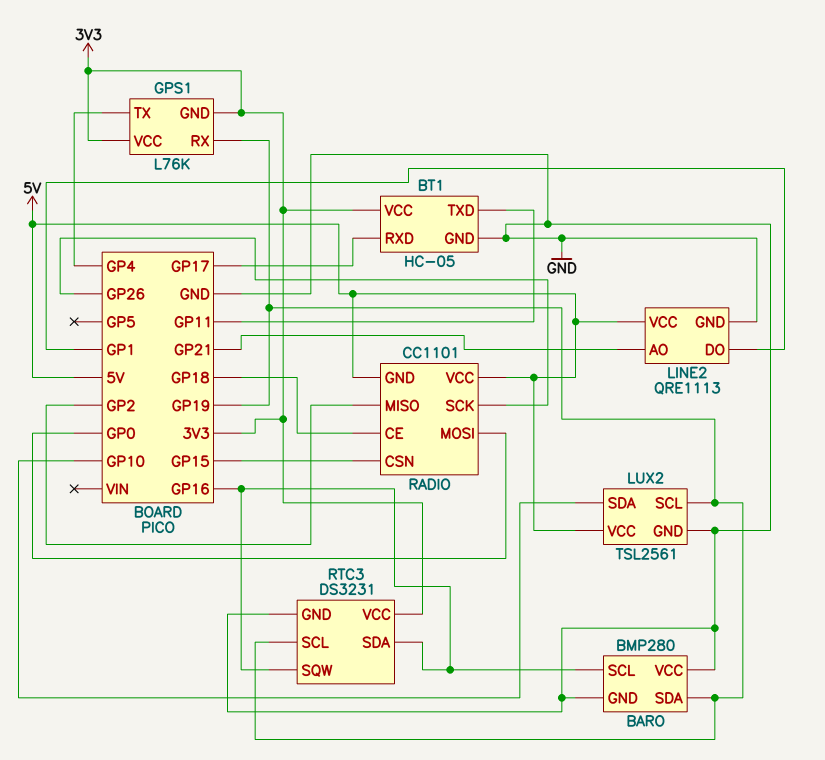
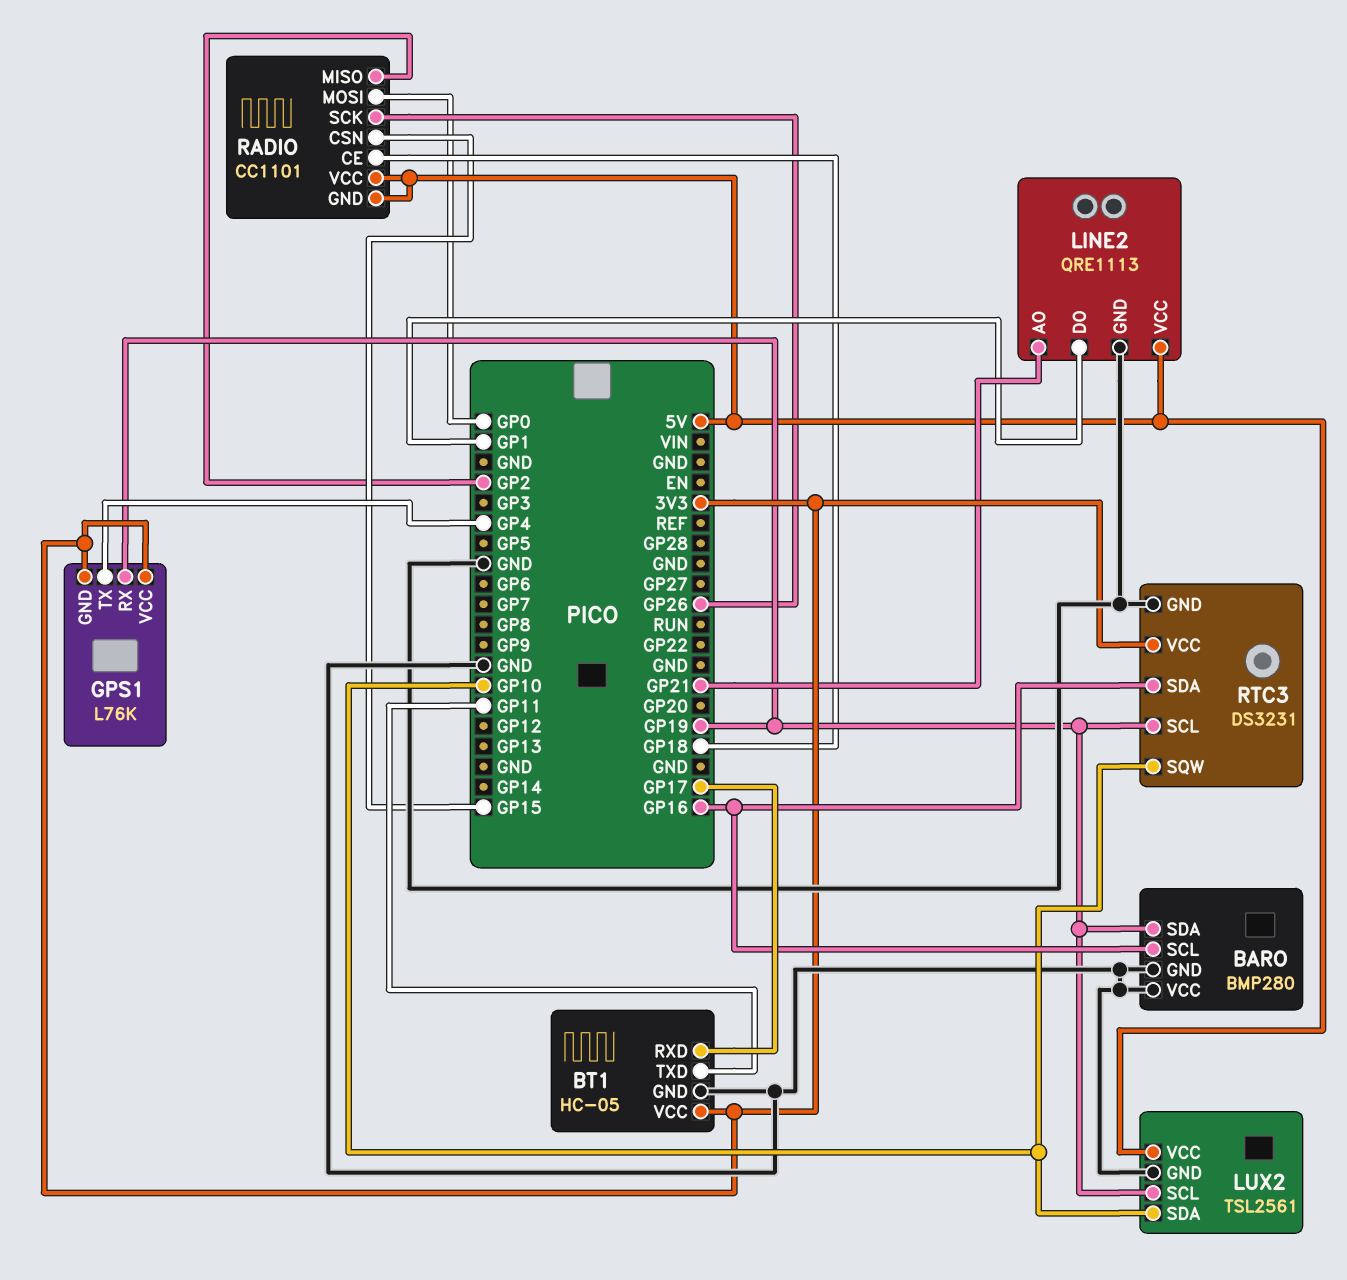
RTC3 pin SQW: GP16 -> GP10

